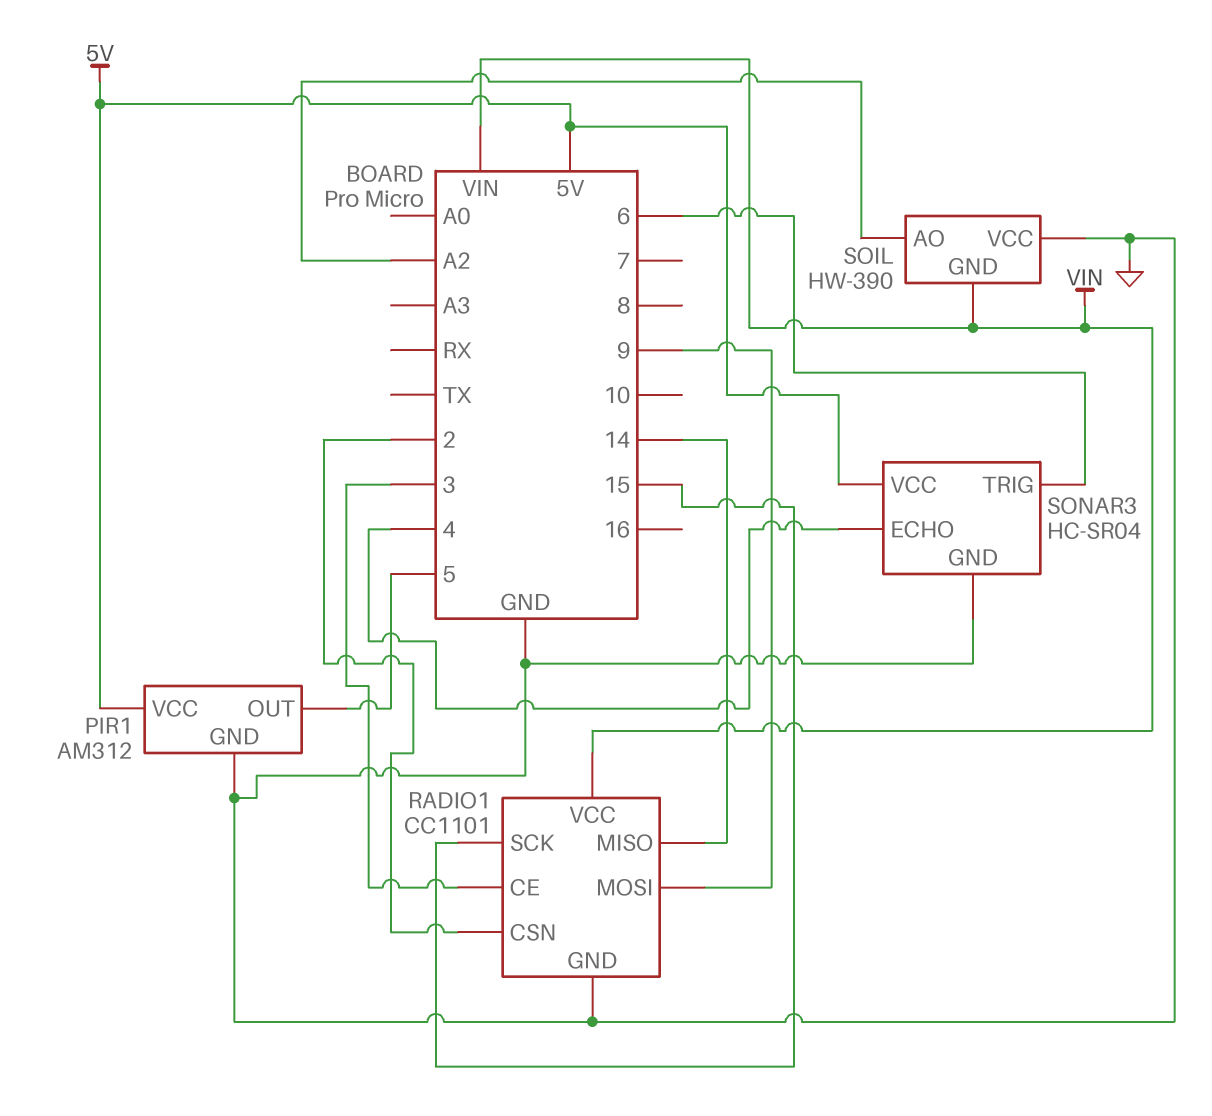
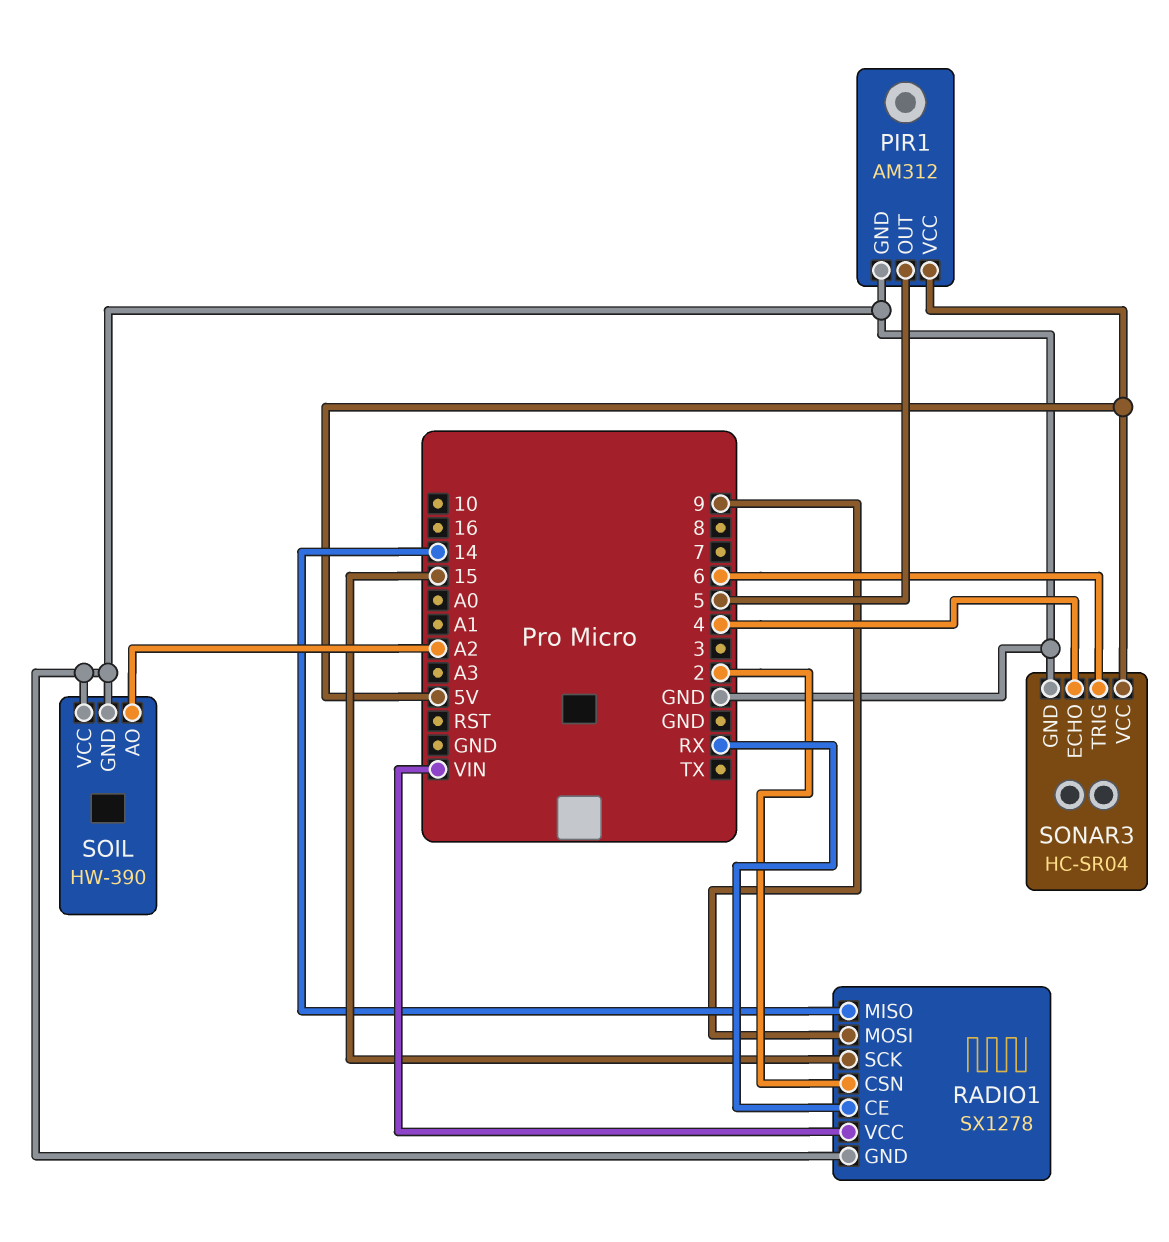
RADIO1: CC1101 -> SX1278
RADIO1 pin CE: 3 -> RX
SOIL pin GND: VIN -> GND

